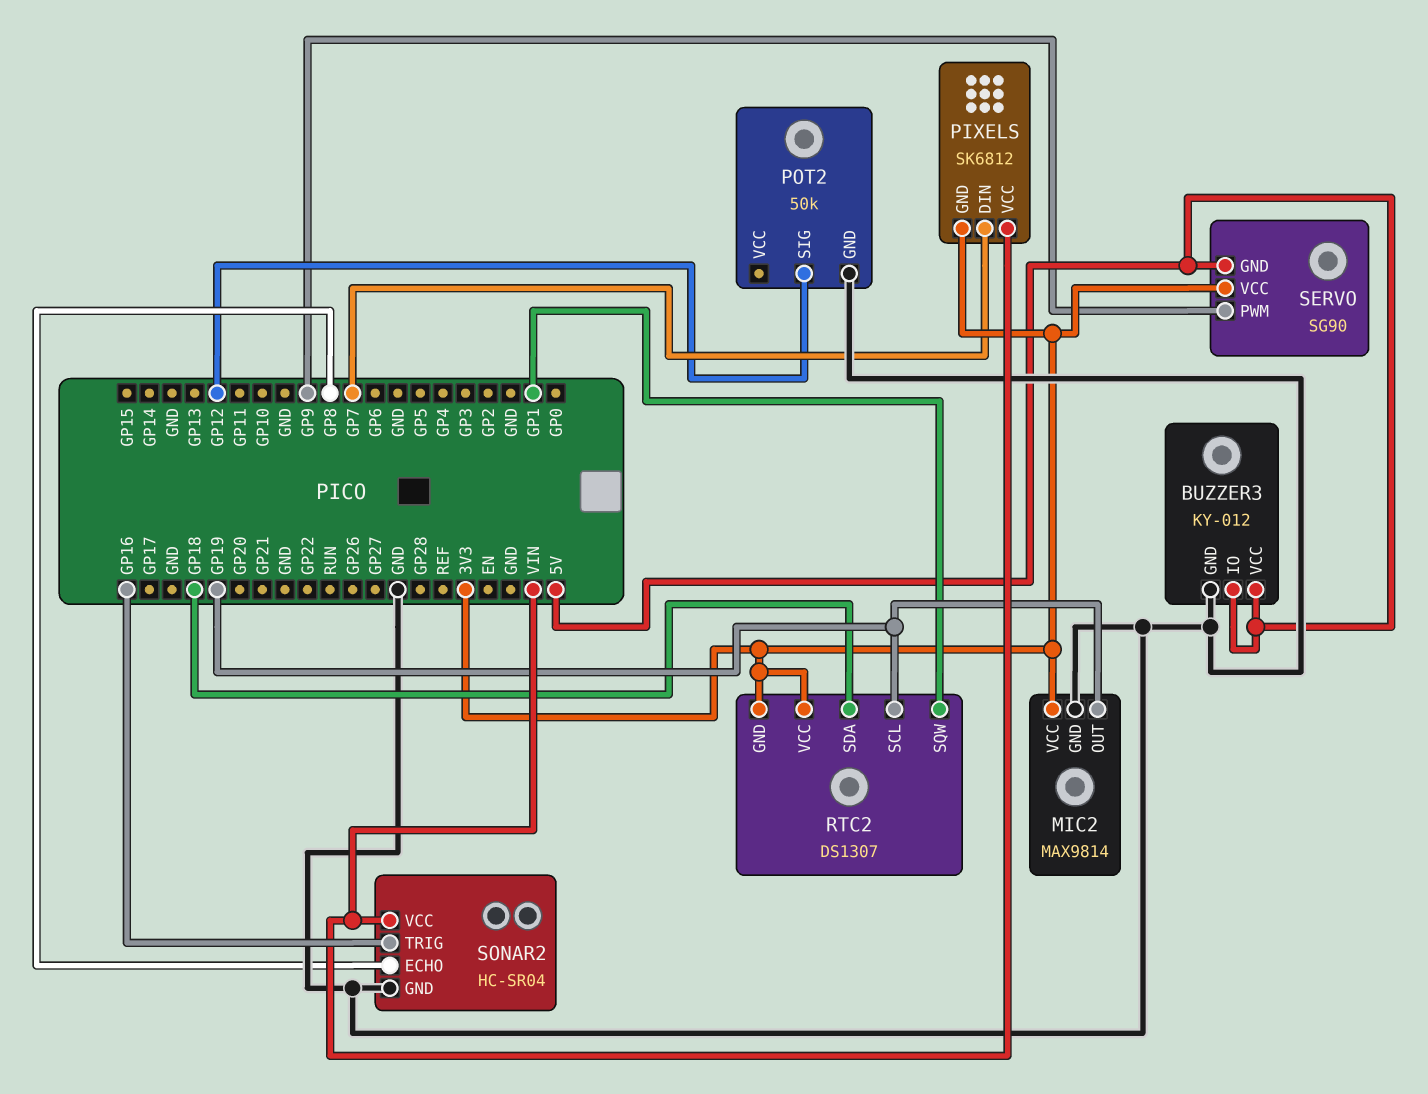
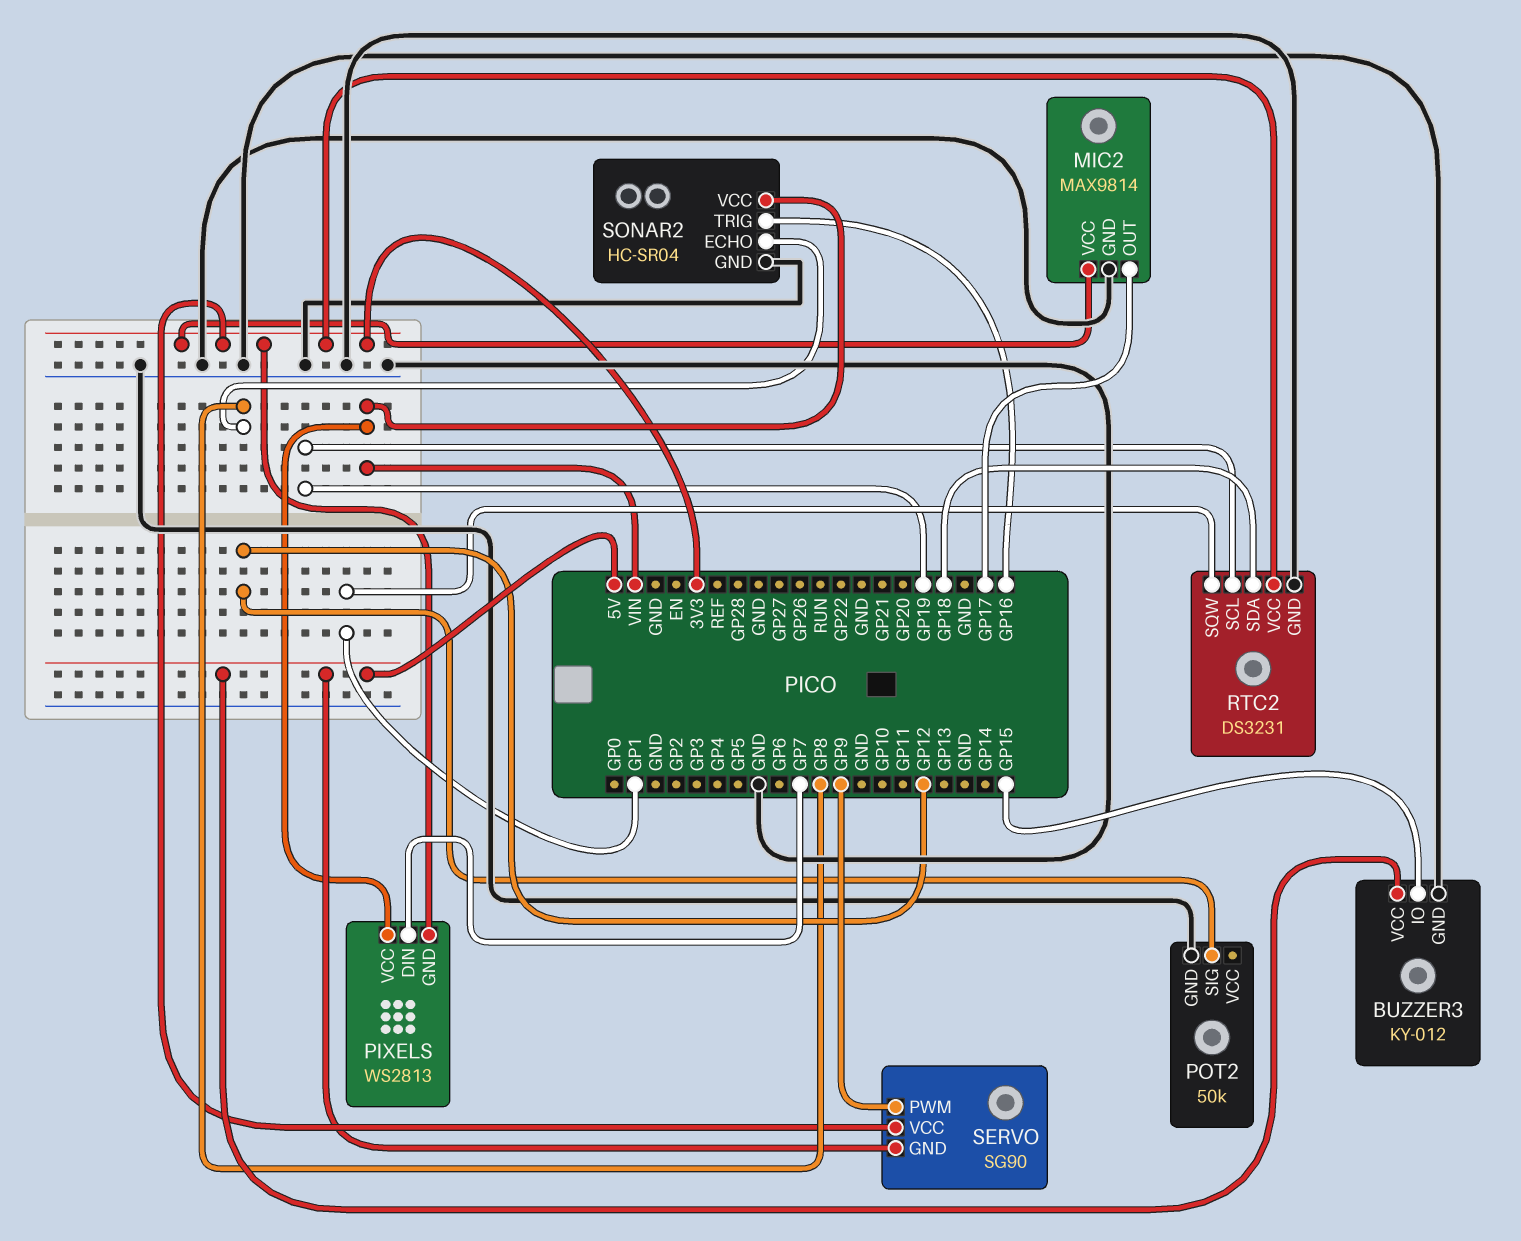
BUZZER3 pin IO: 5V -> GP15
MIC2 pin OUT: GP19 -> GP17
PIXELS: SK6812 -> WS2813
RTC2: DS1307 -> DS3231
RTC2 pin GND: 3V3 -> GND

